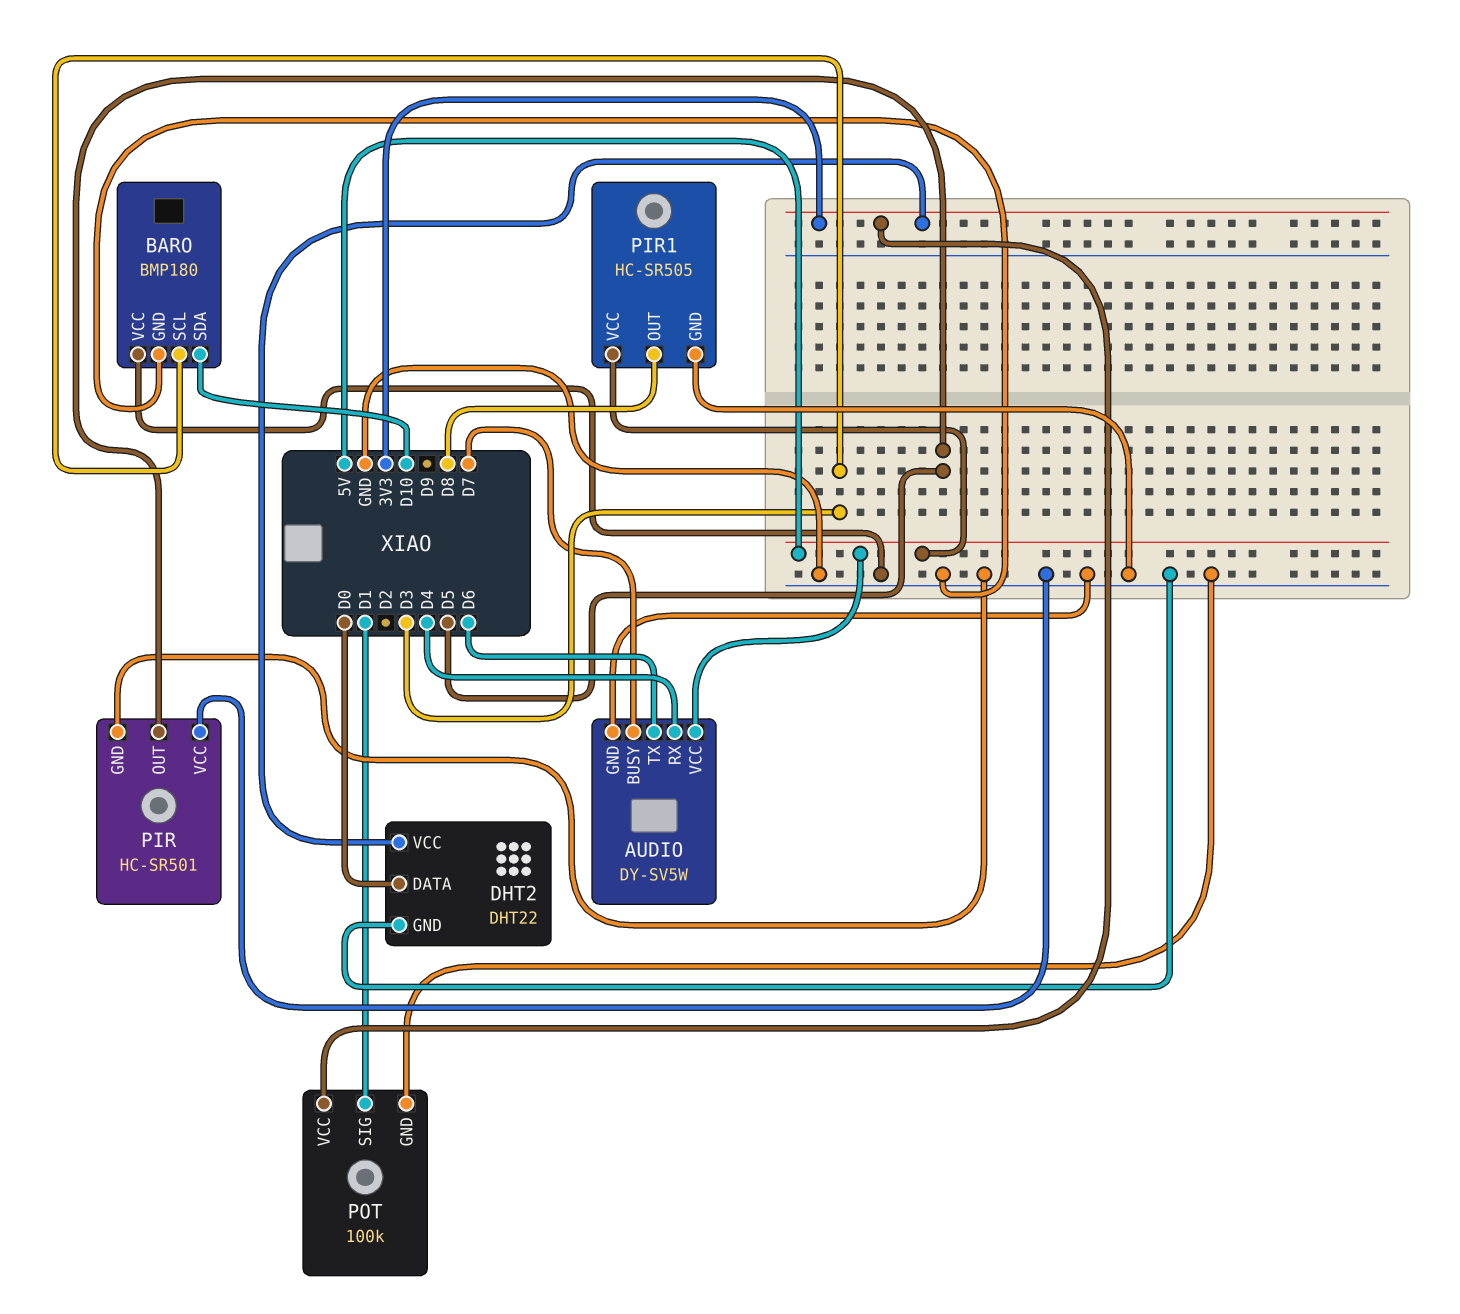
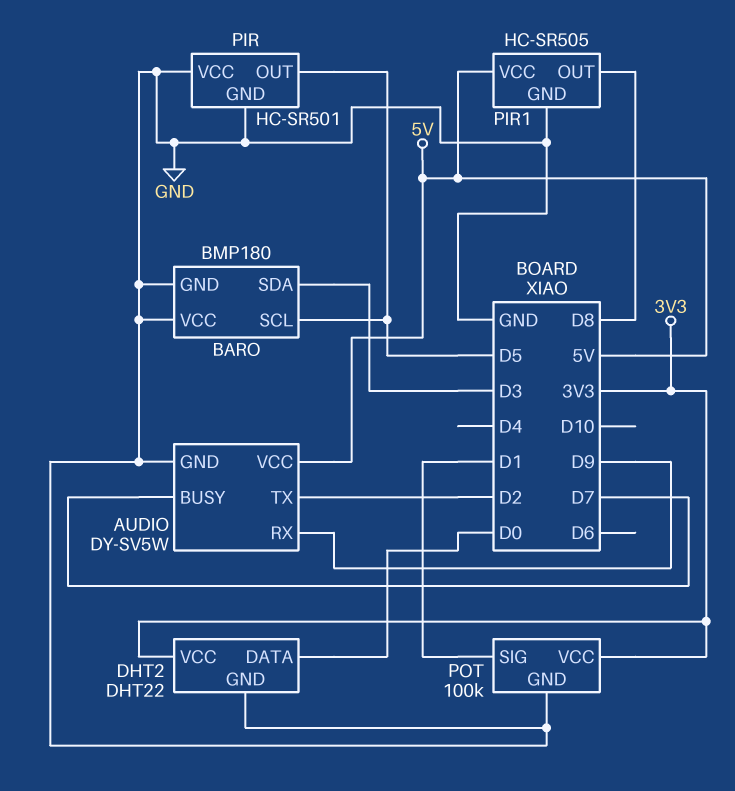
AUDIO pin RX: D4 -> D9
AUDIO pin TX: D6 -> D2
BARO pin SCL: D3 -> D5
BARO pin SDA: D10 -> D3

